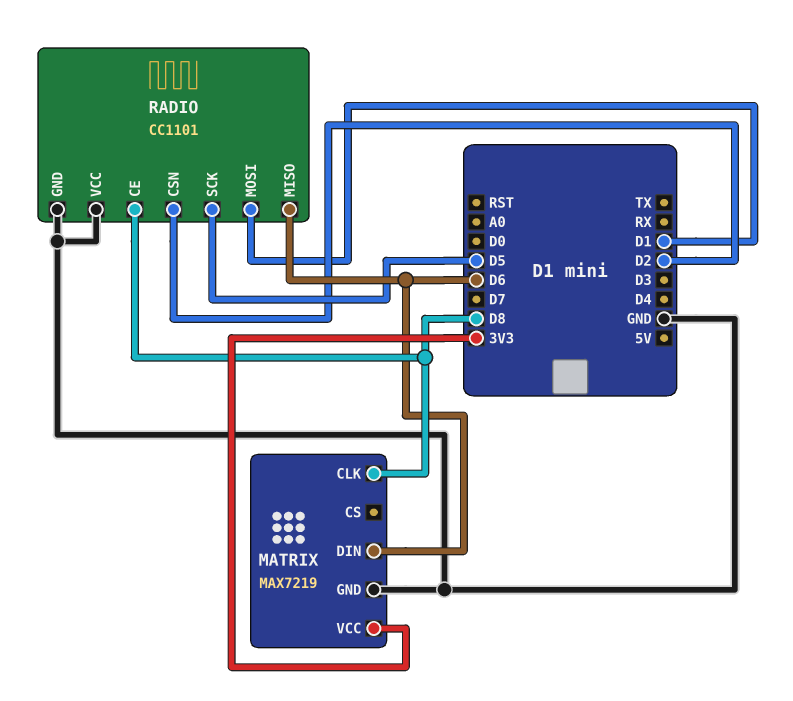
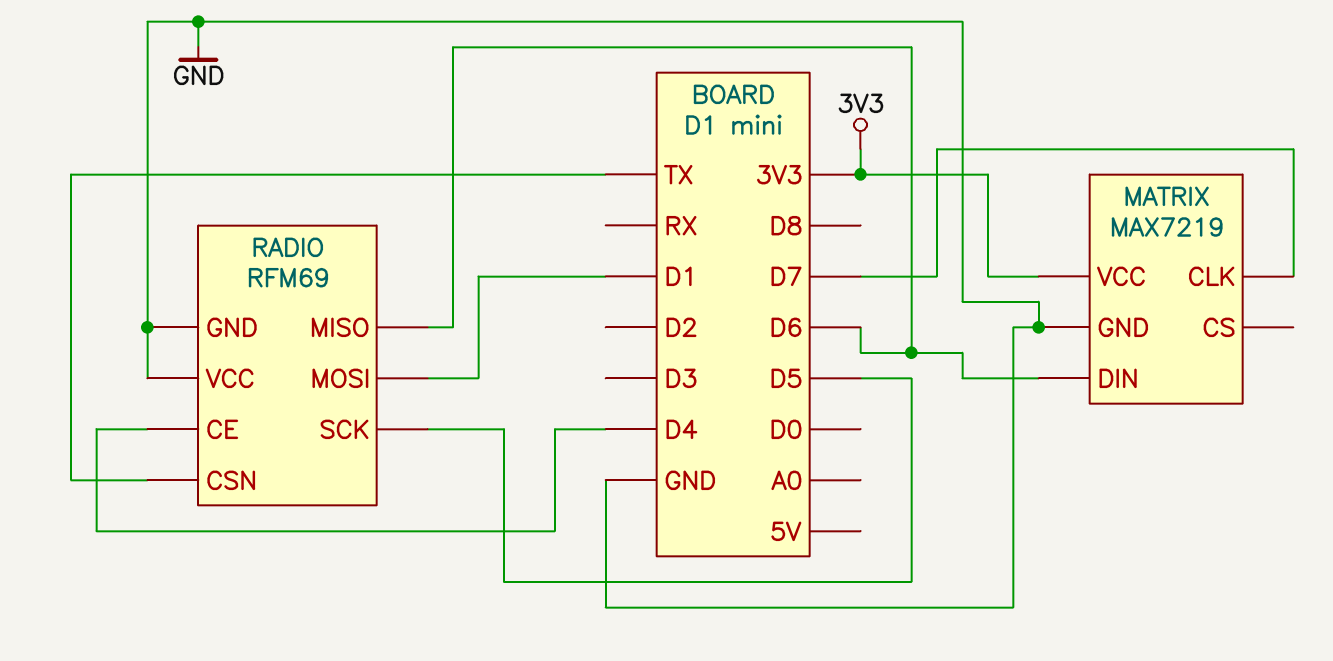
MATRIX pin CLK: D8 -> D7
RADIO: CC1101 -> RFM69
RADIO pin CE: D8 -> D4
RADIO pin CSN: D2 -> TX

